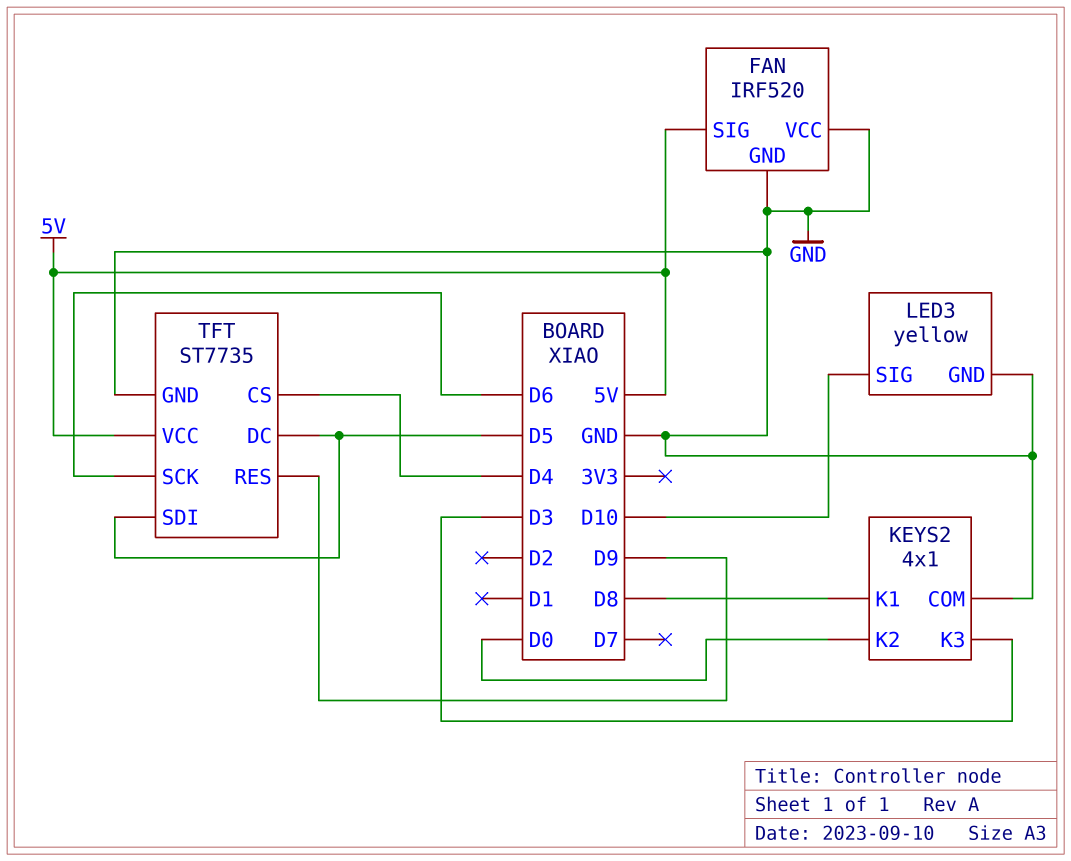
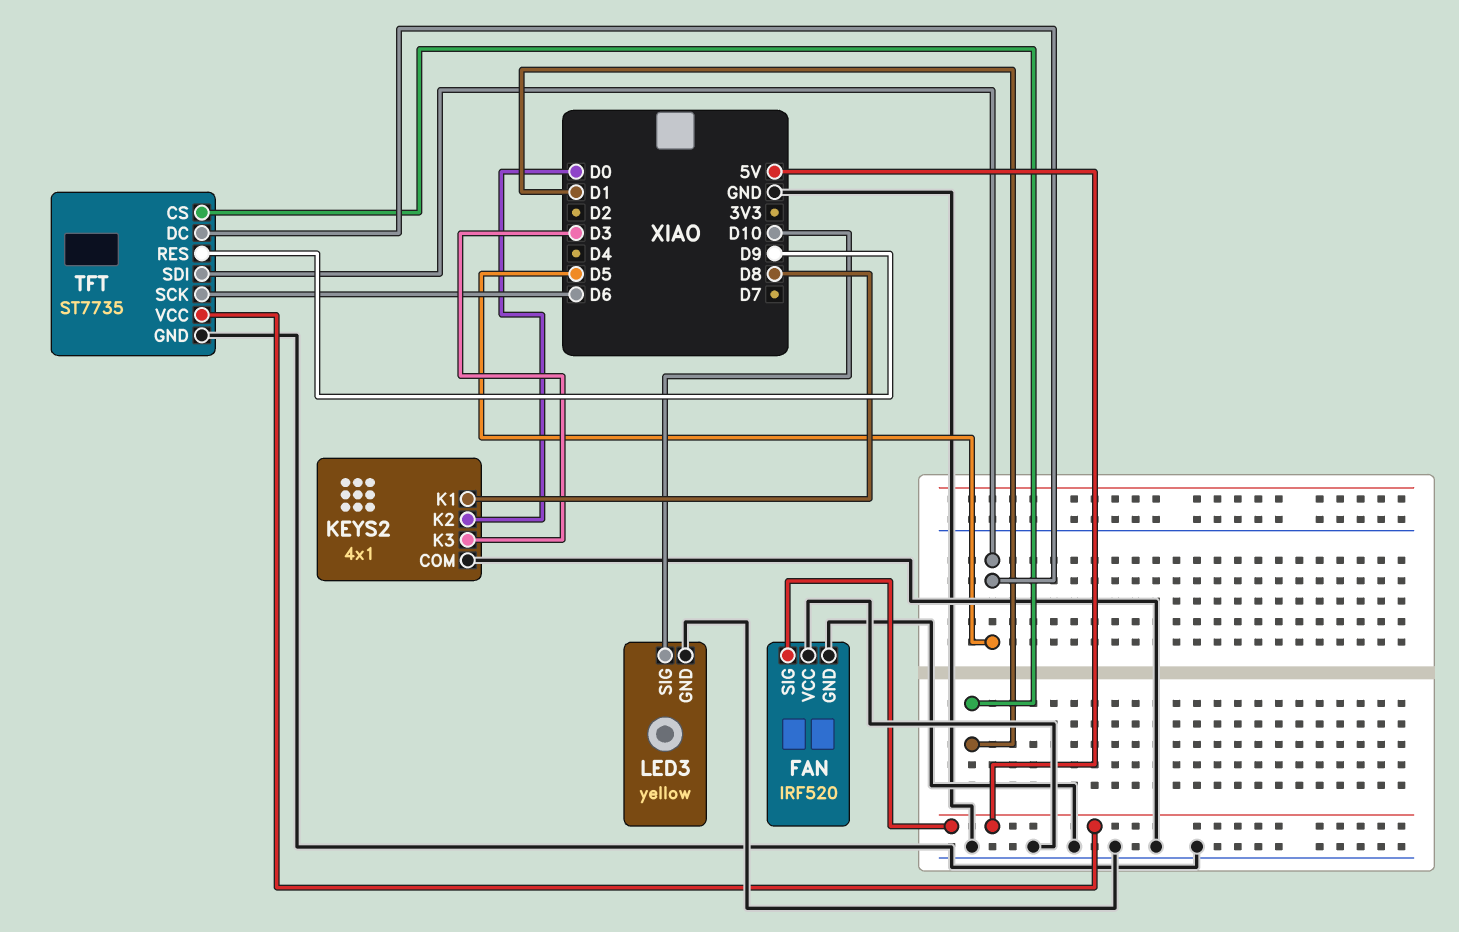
TFT pin CS: D4 -> D1

